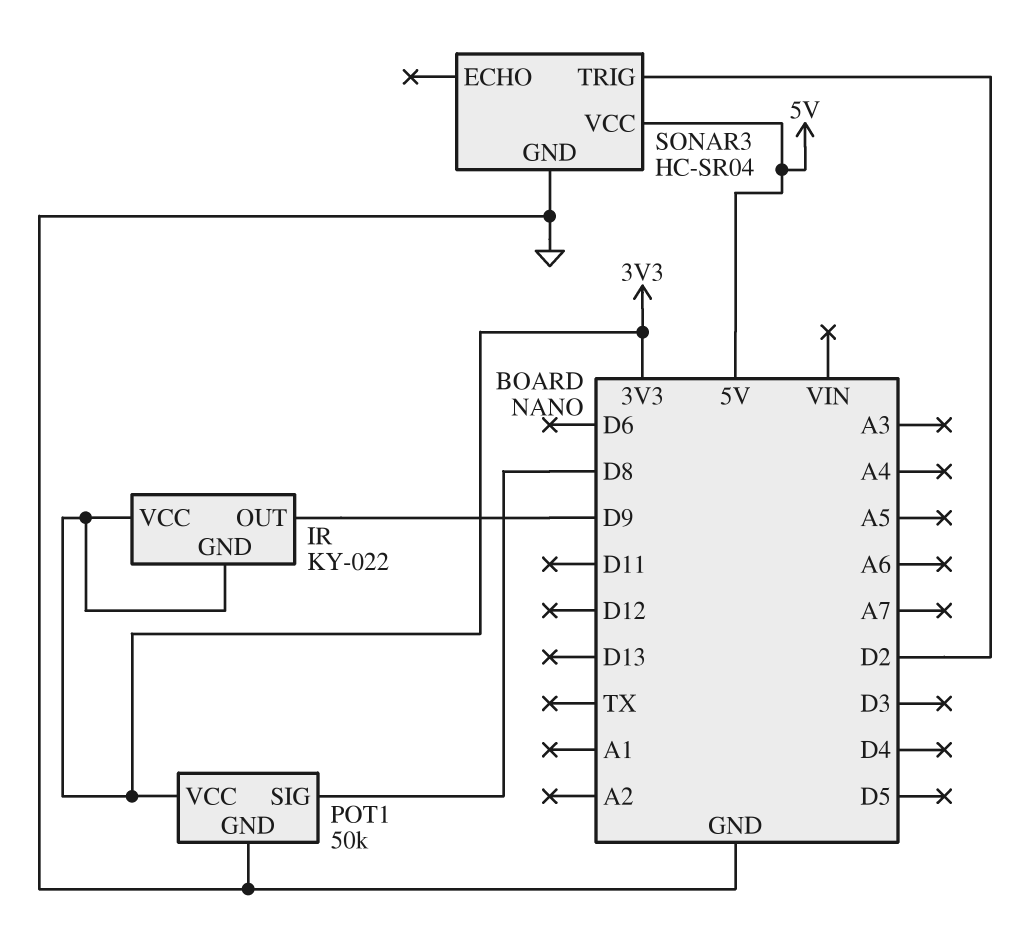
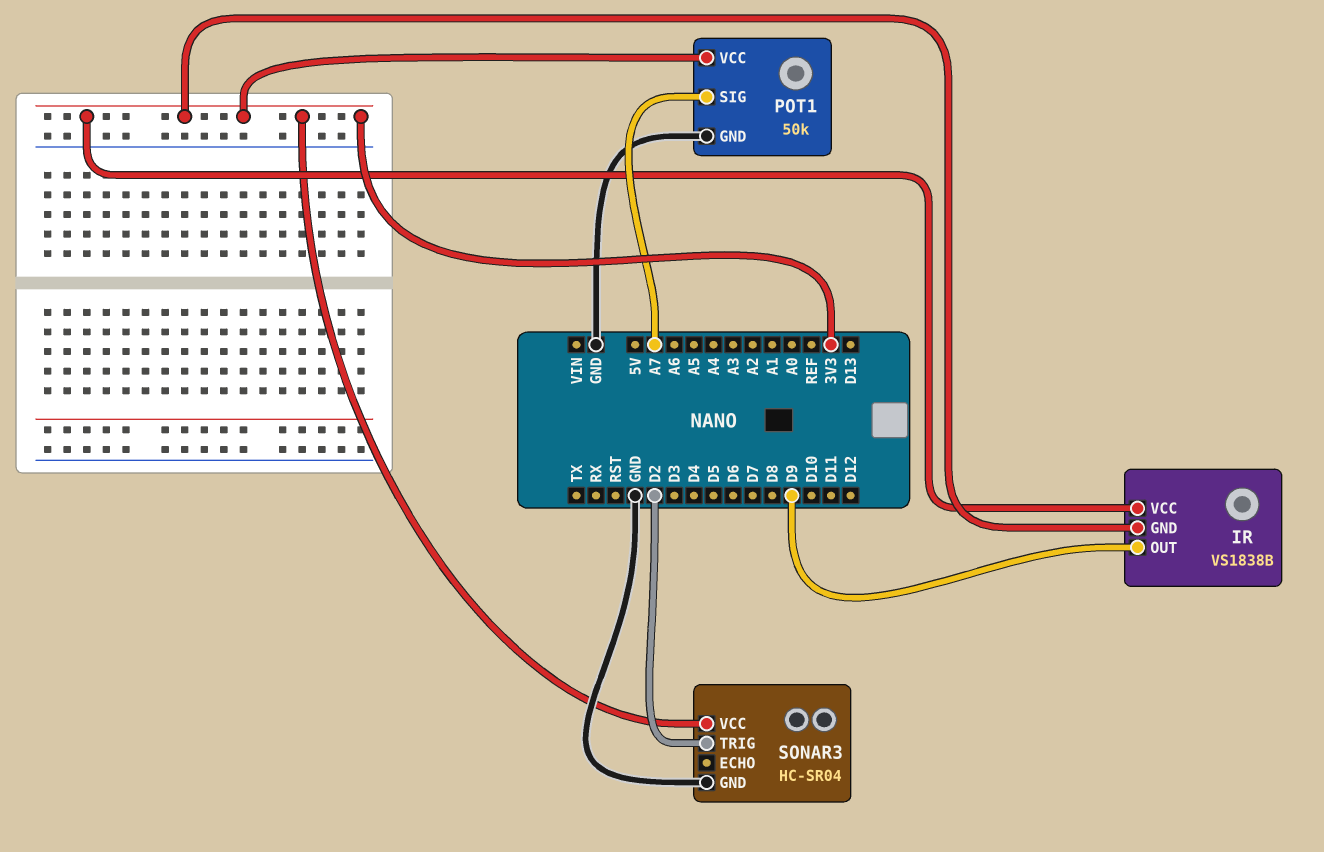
IR: KY-022 -> VS1838B
POT1 pin SIG: D8 -> A7
SONAR3 pin VCC: 5V -> 3V3

